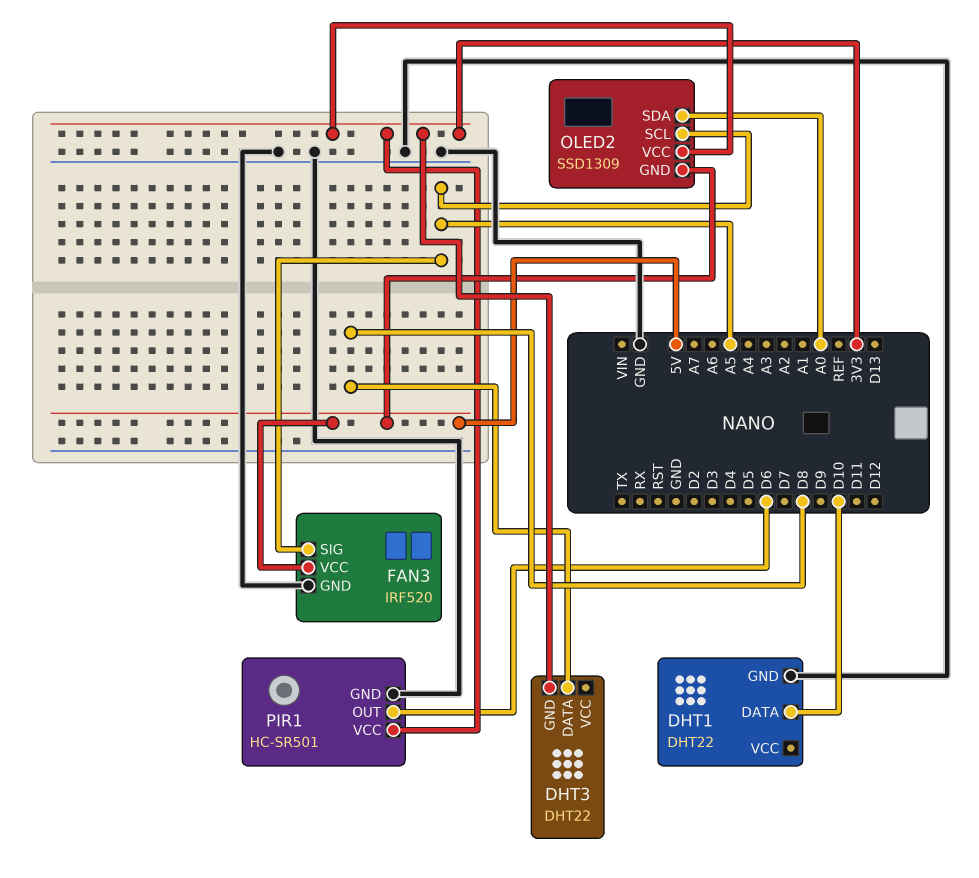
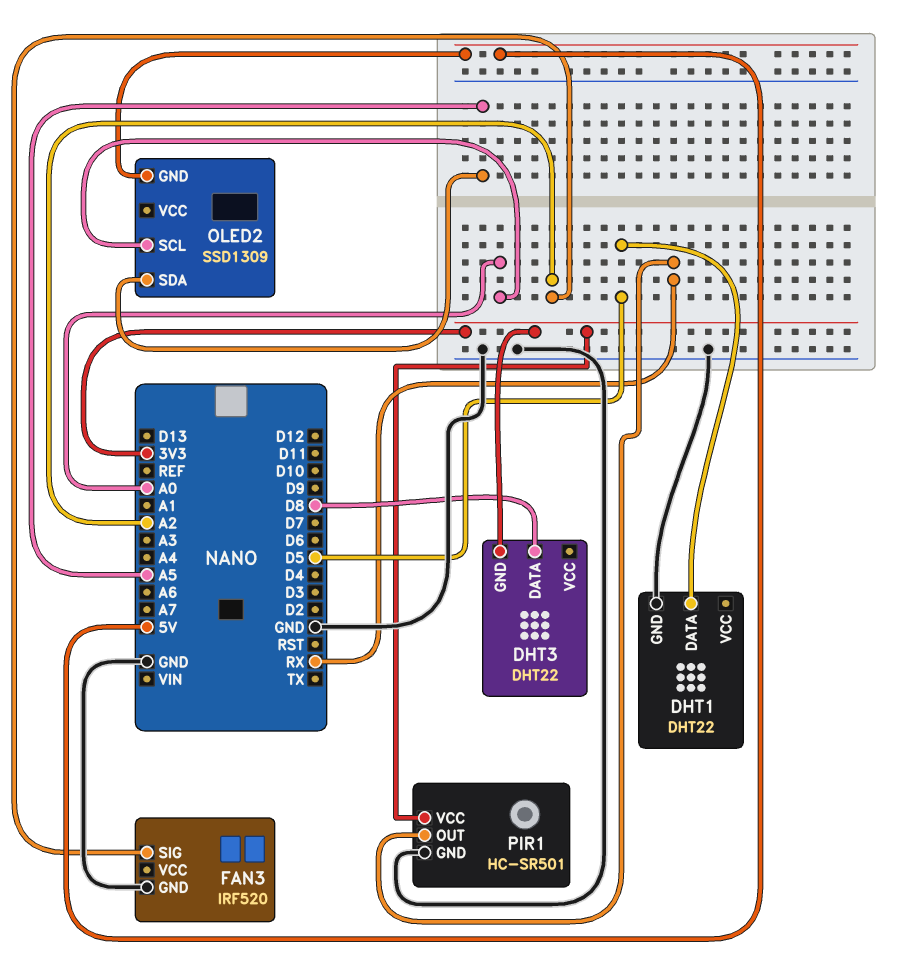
DHT1 pin DATA: D10 -> D5
FAN3 pin SIG: A5 -> A2
FAN3 pin VCC: 5V -> none
OLED2 pin SCL: A5 -> A0
OLED2 pin SDA: A0 -> A5
OLED2 pin VCC: 3V3 -> none
PIR1 pin OUT: D6 -> RX

